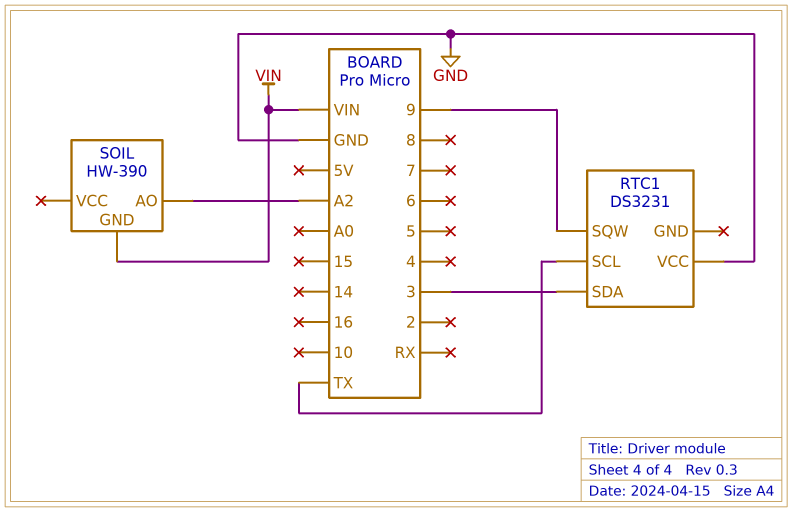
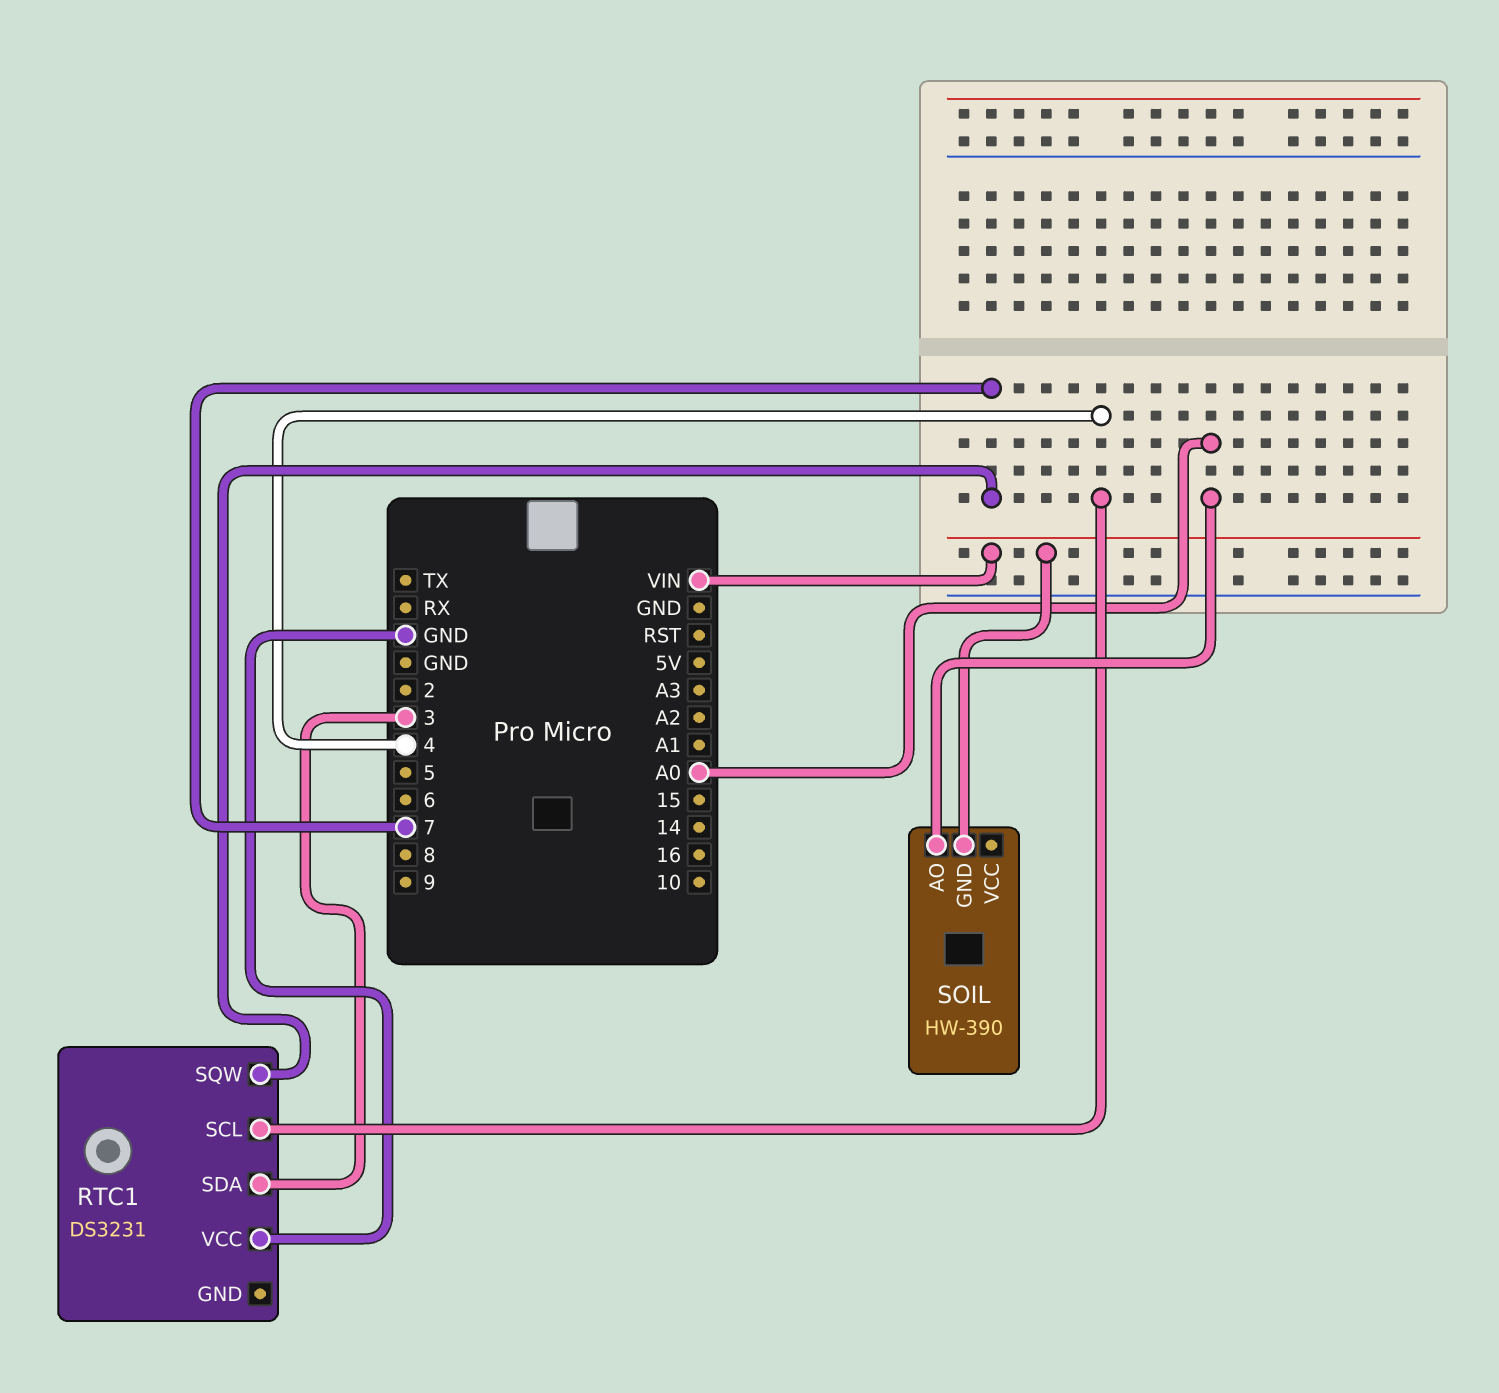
RTC1 pin SCL: TX -> 4
RTC1 pin SQW: 9 -> 7
SOIL pin AO: A2 -> A0

